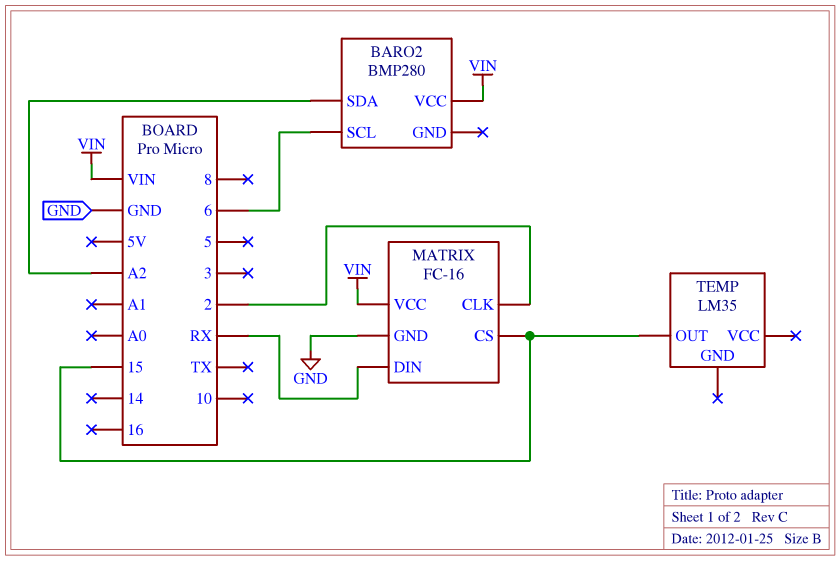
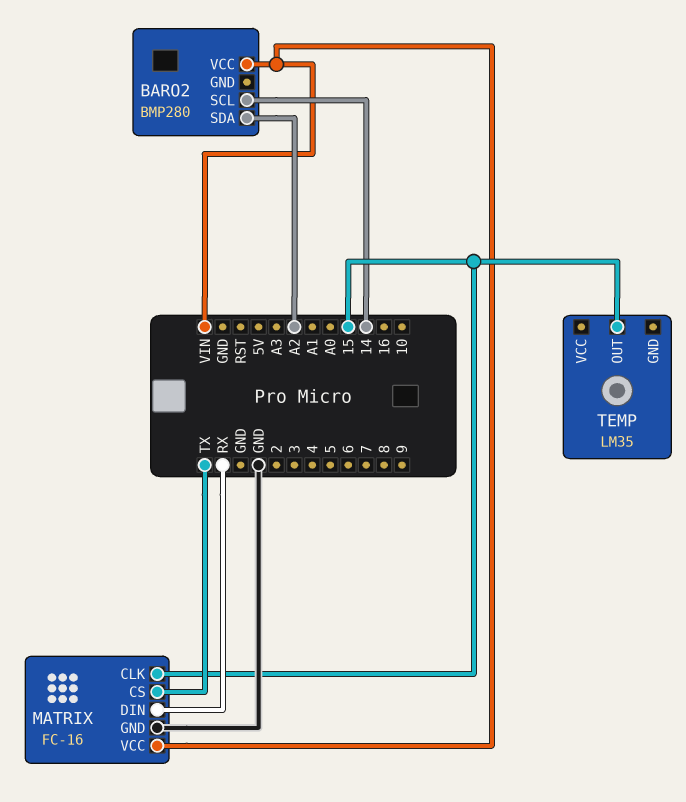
BARO2 pin SCL: 6 -> 14
MATRIX pin CLK: 2 -> 15
MATRIX pin CS: 15 -> TX

